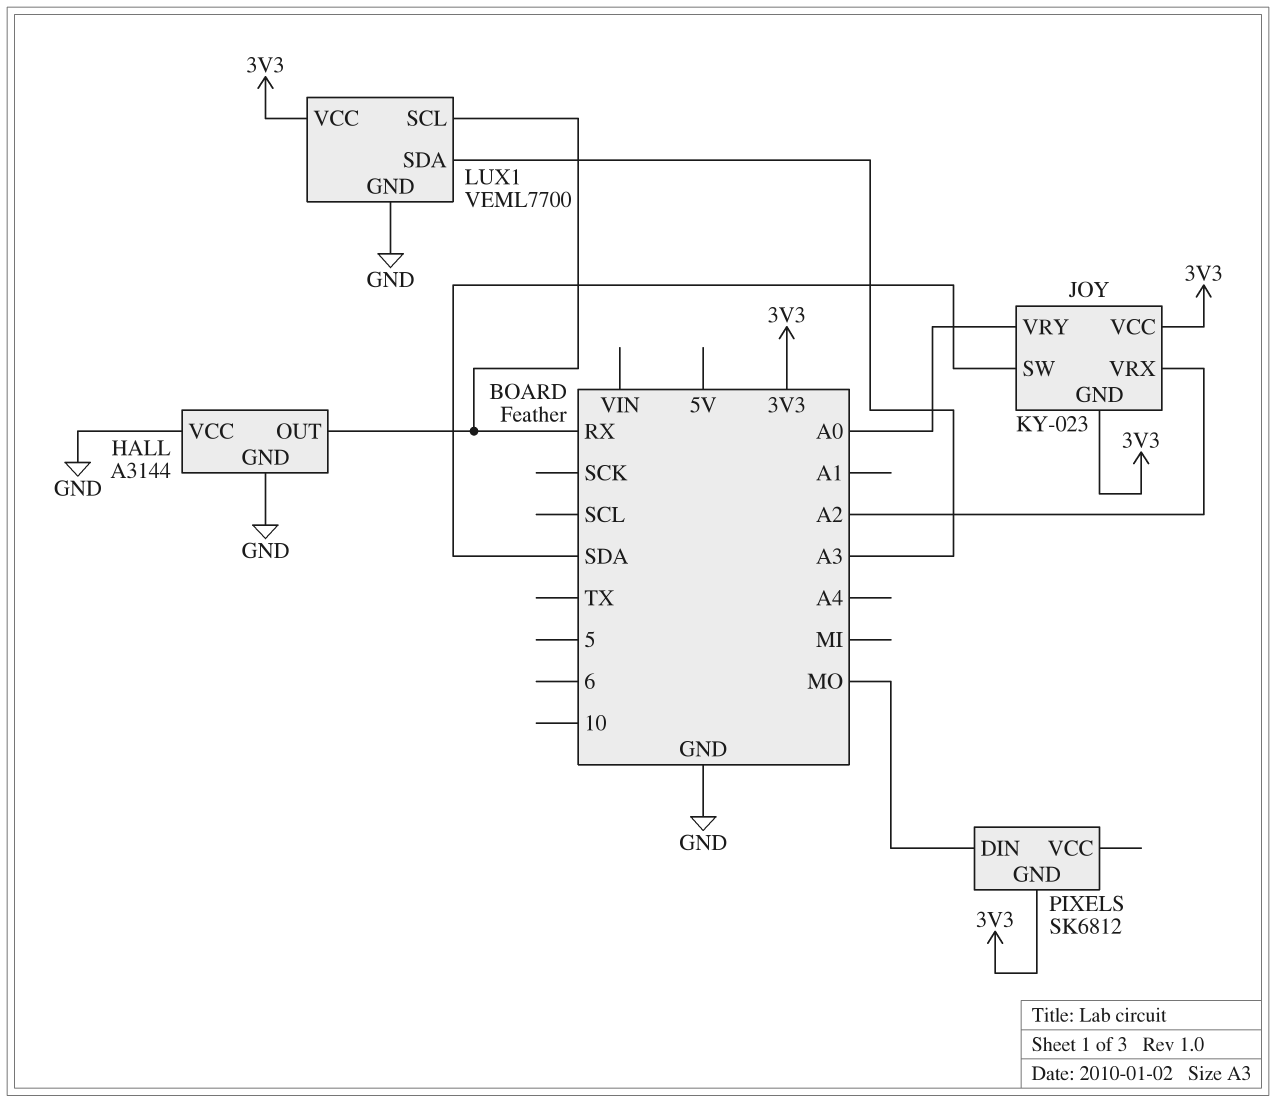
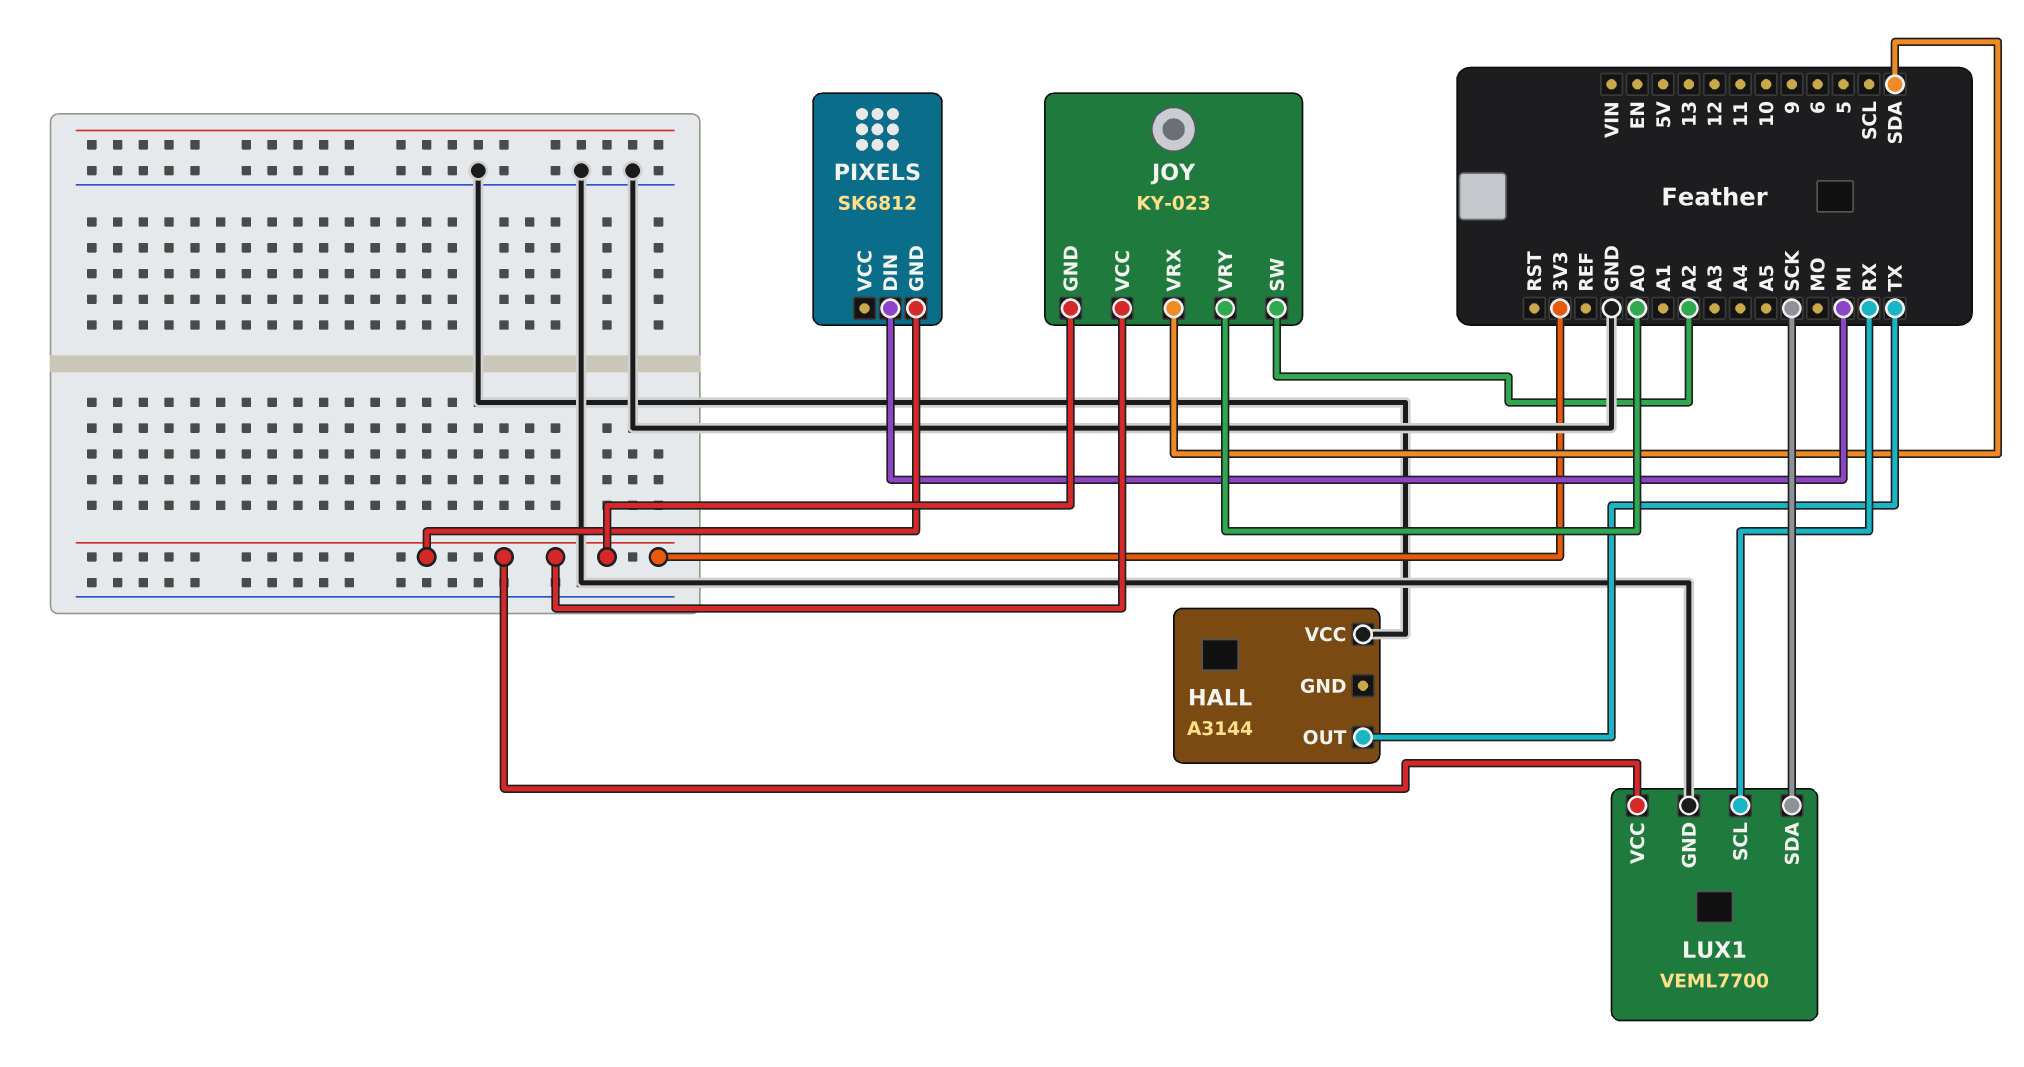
HALL pin GND: GND -> none
HALL pin OUT: RX -> TX
JOY pin SW: SDA -> A2
JOY pin VRX: A2 -> SDA
LUX1 pin SDA: A3 -> SCK
PIXELS pin DIN: MO -> MI

